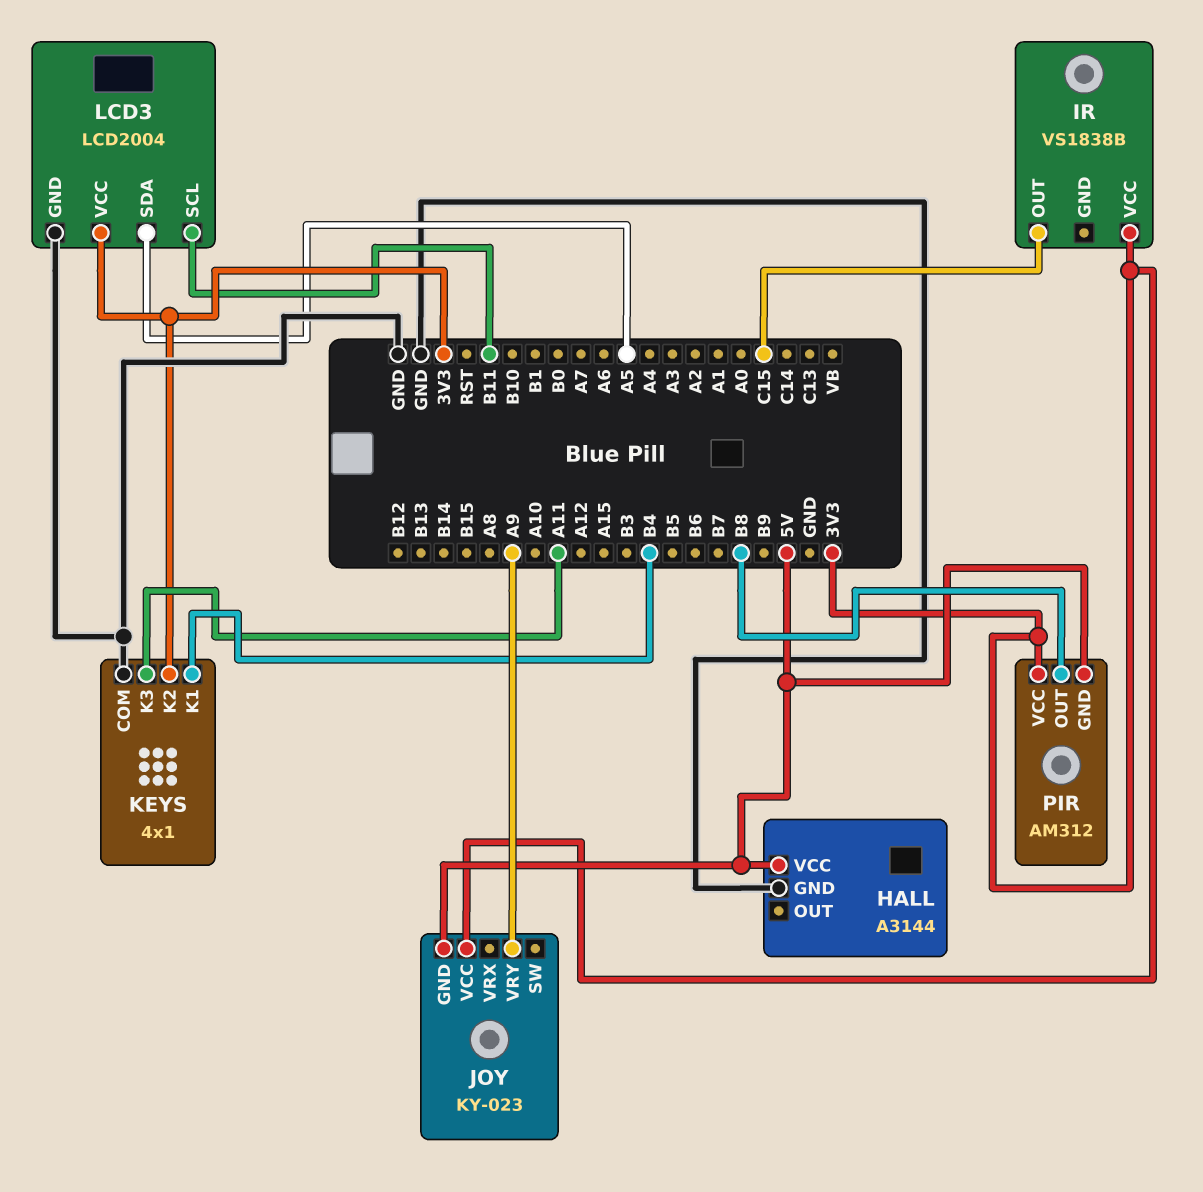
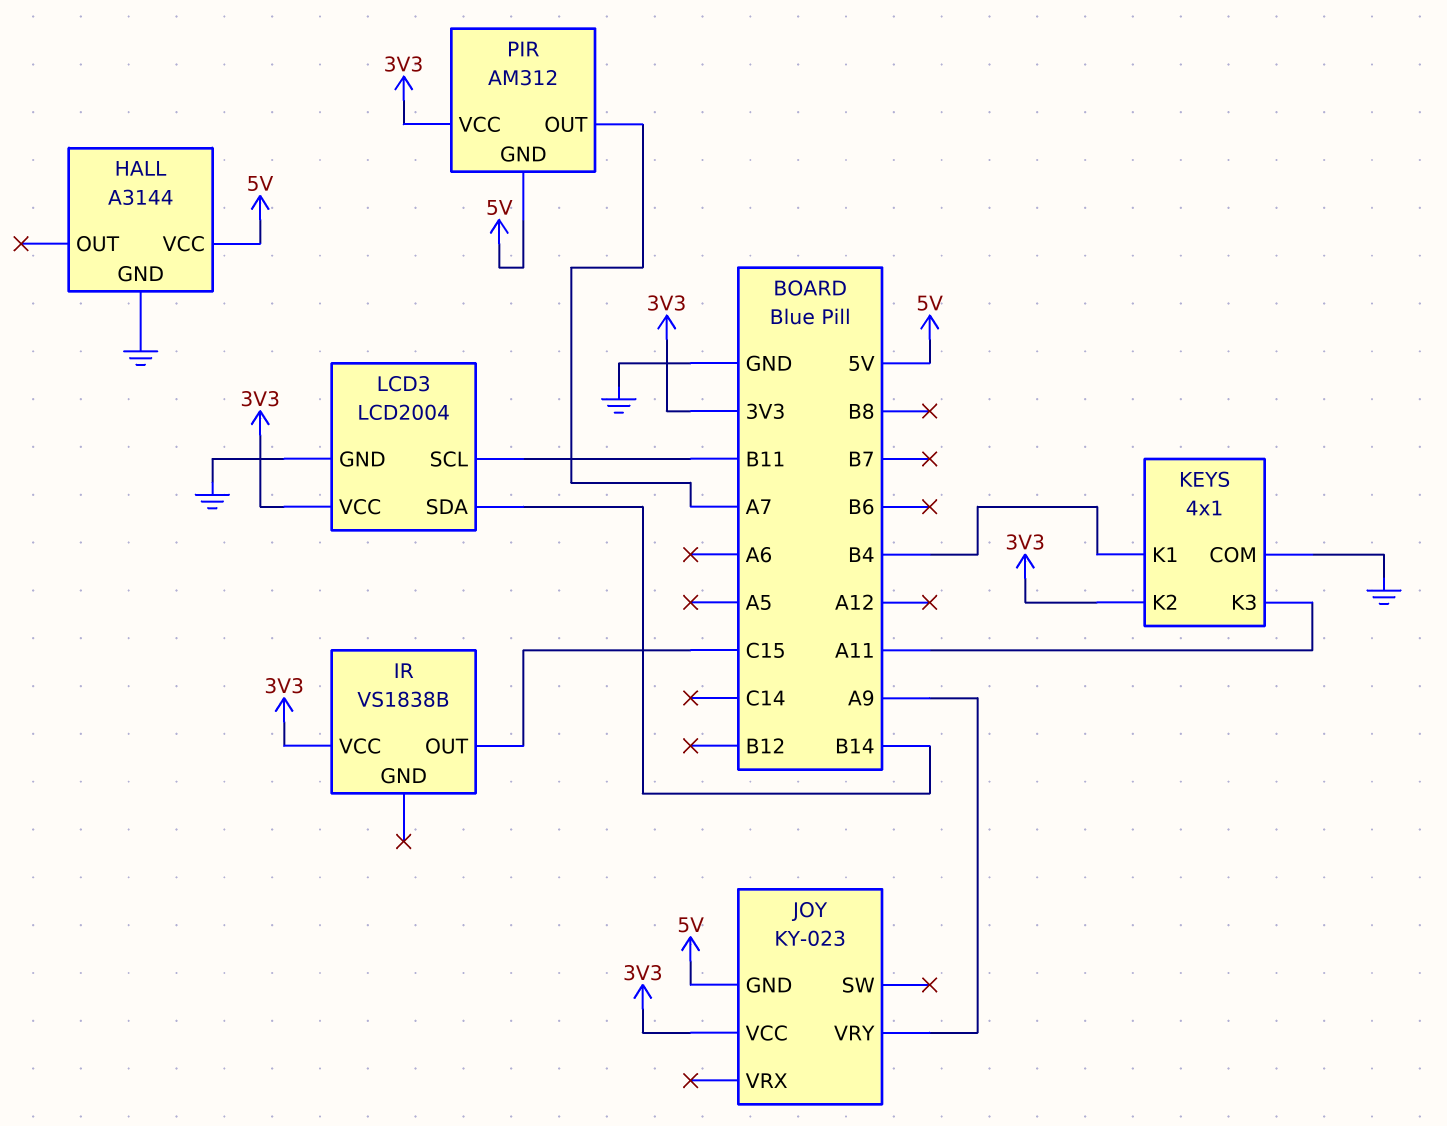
LCD3 pin SDA: A5 -> B14
PIR pin OUT: B8 -> A7

